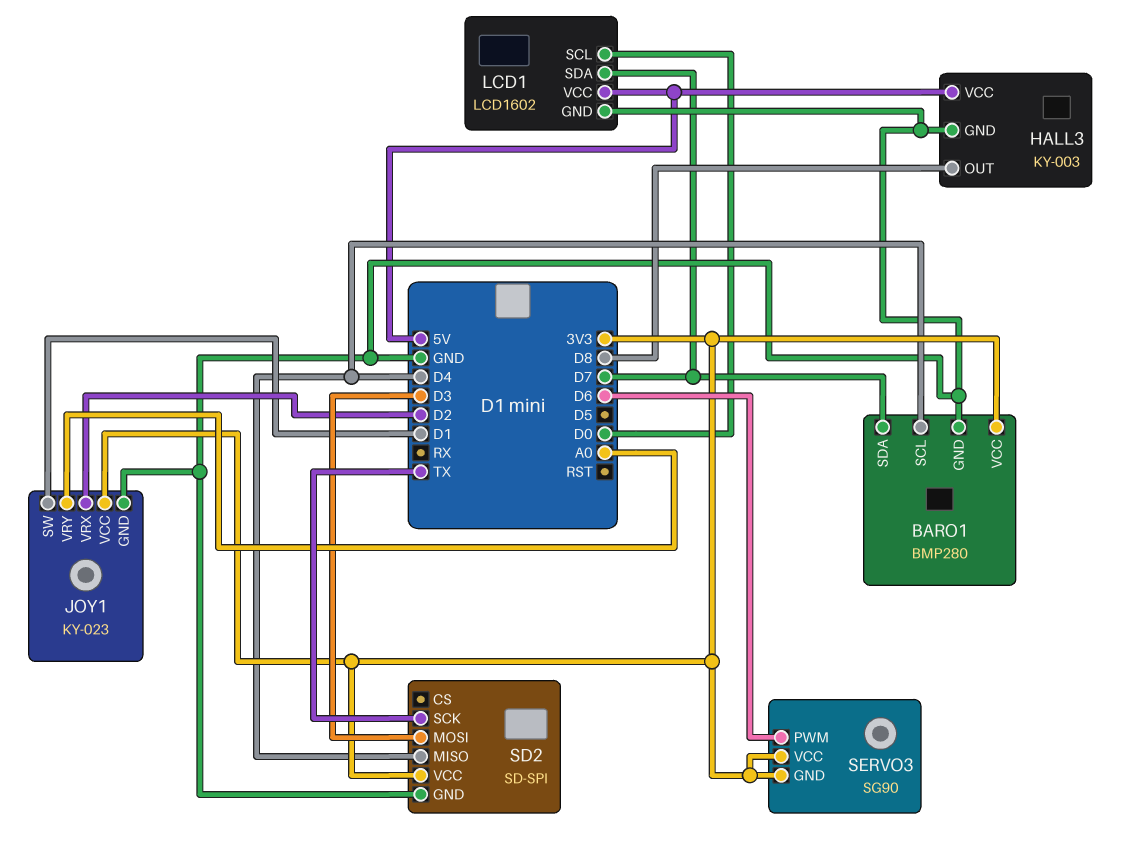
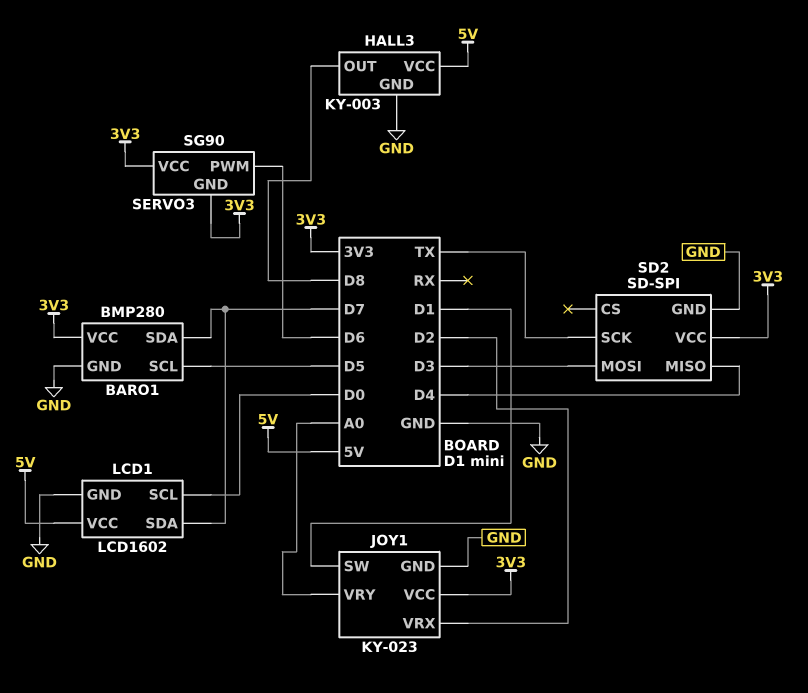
BARO1 pin SCL: D4 -> D5

